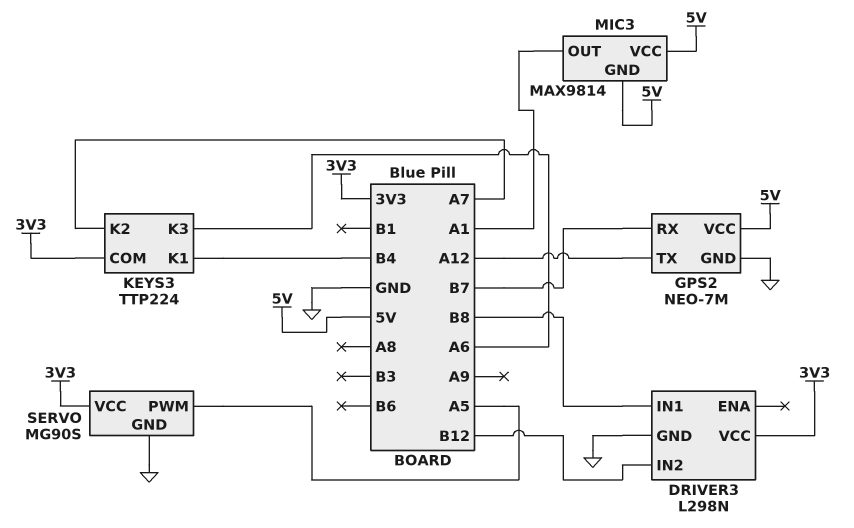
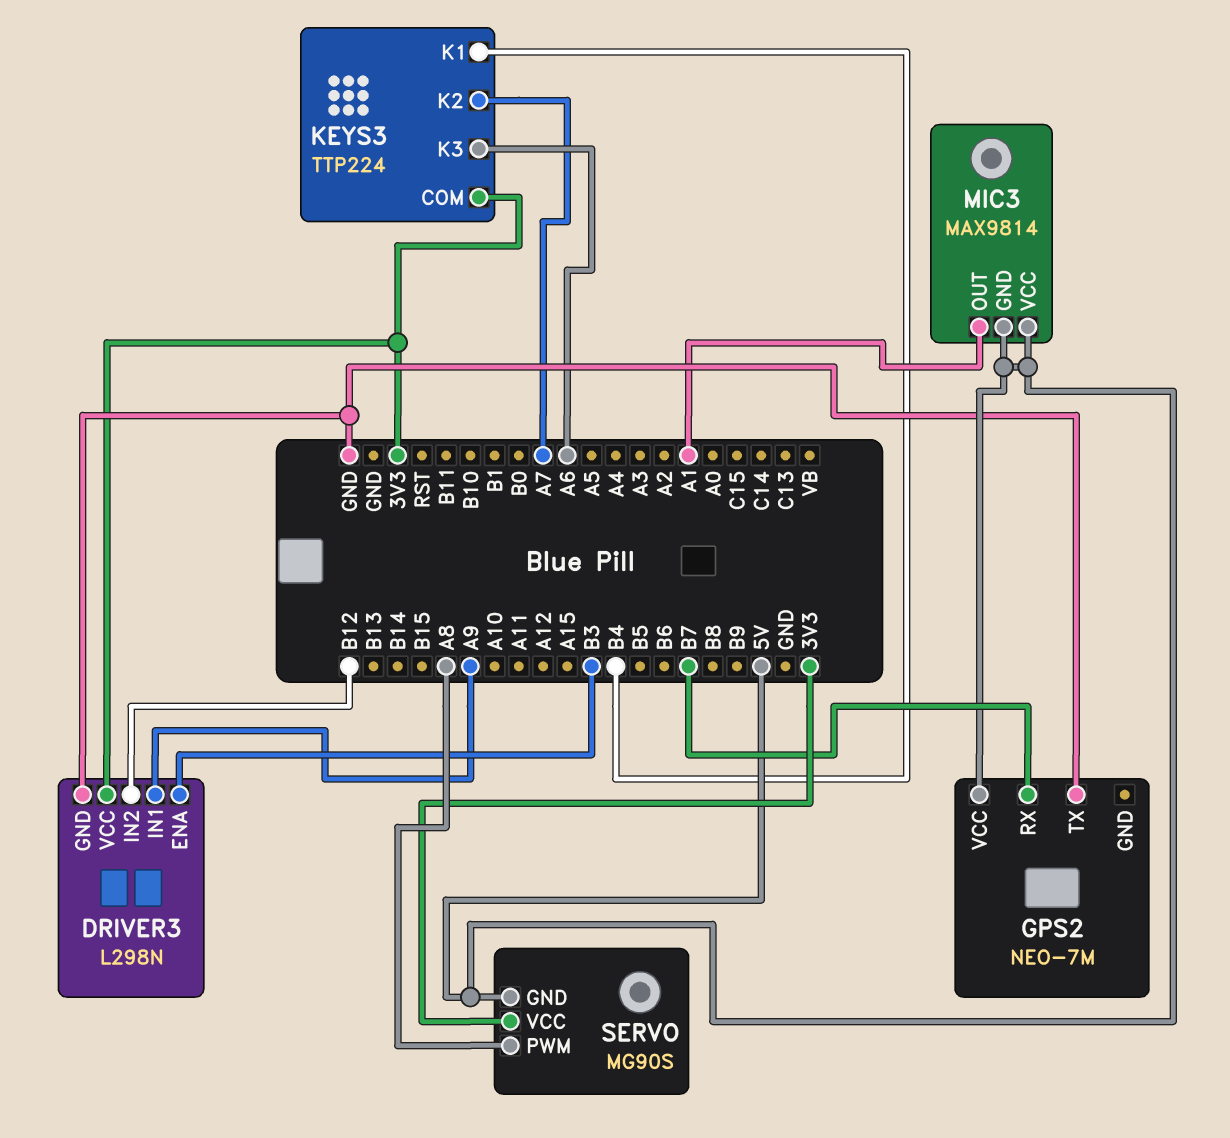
DRIVER3 pin ENA: none -> B3
DRIVER3 pin IN1: B8 -> A9
GPS2 pin GND: GND -> none
GPS2 pin TX: A12 -> GND
SERVO pin GND: GND -> 5V
SERVO pin PWM: A5 -> A8

